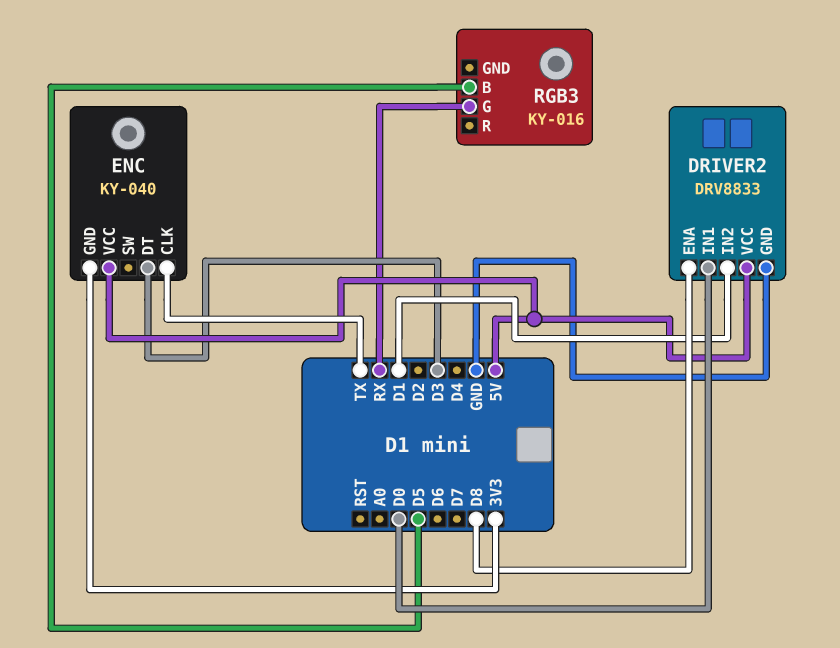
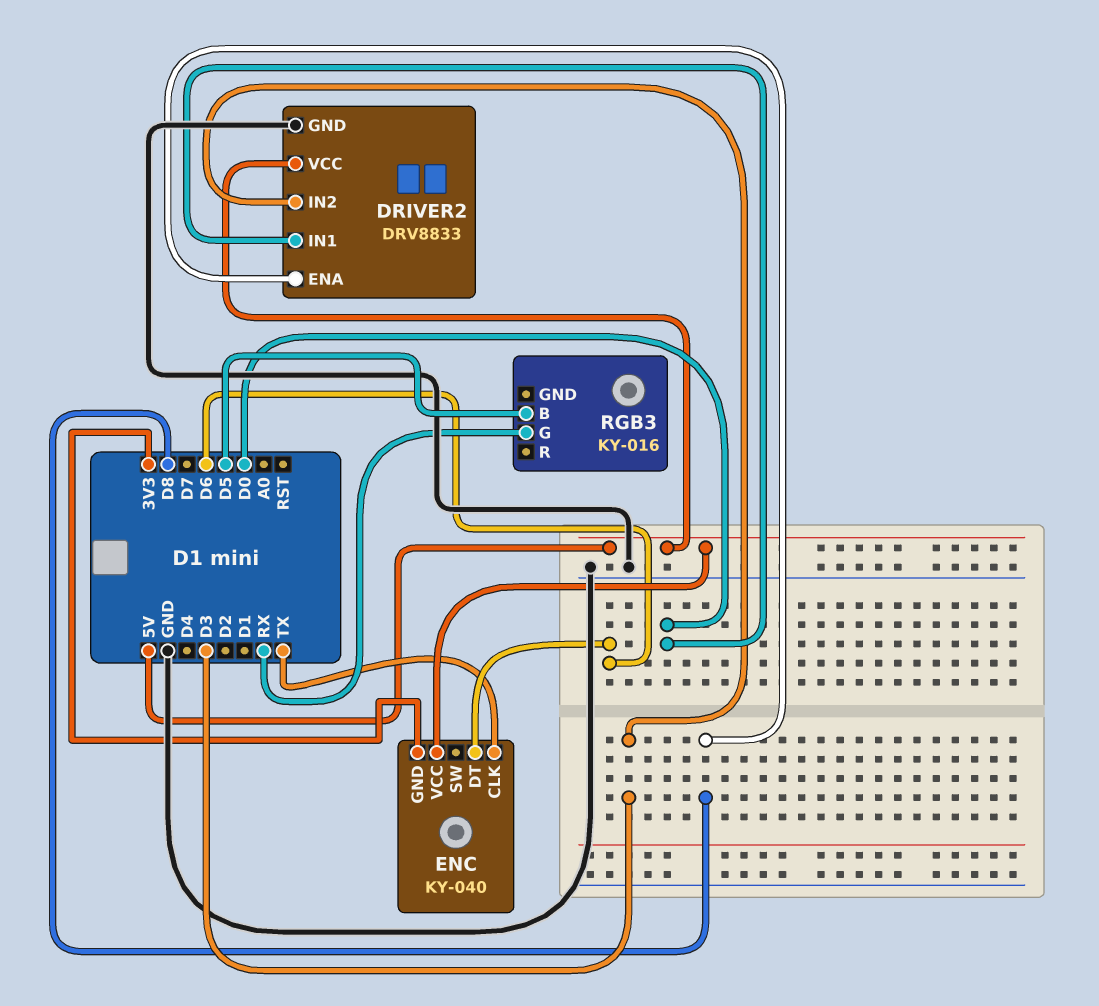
DRIVER2 pin IN2: D1 -> D3
ENC pin DT: D3 -> D6

